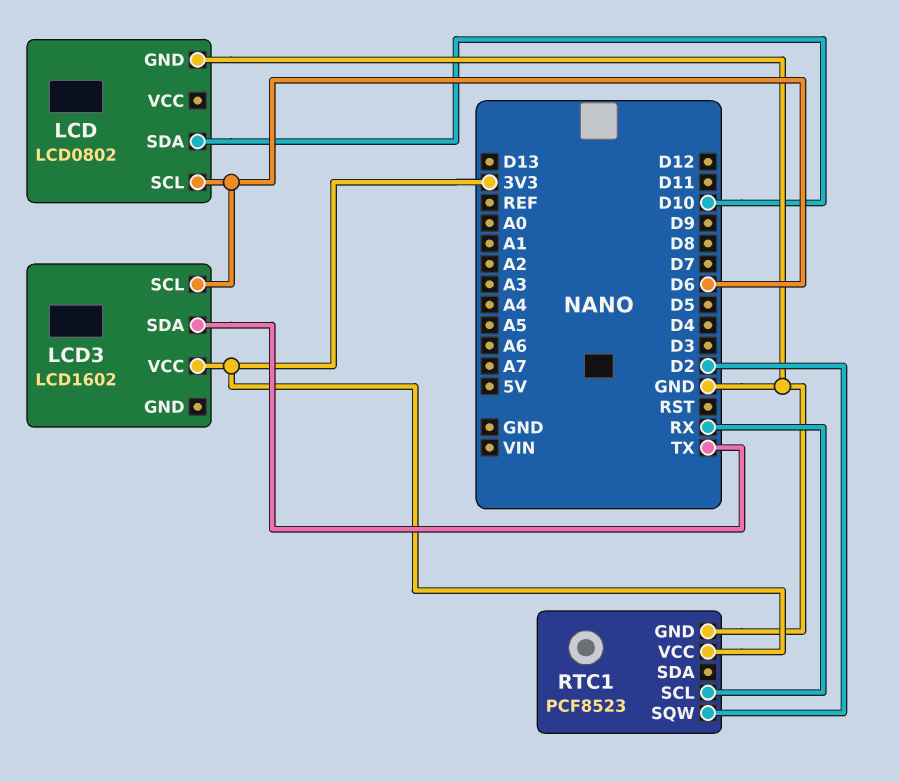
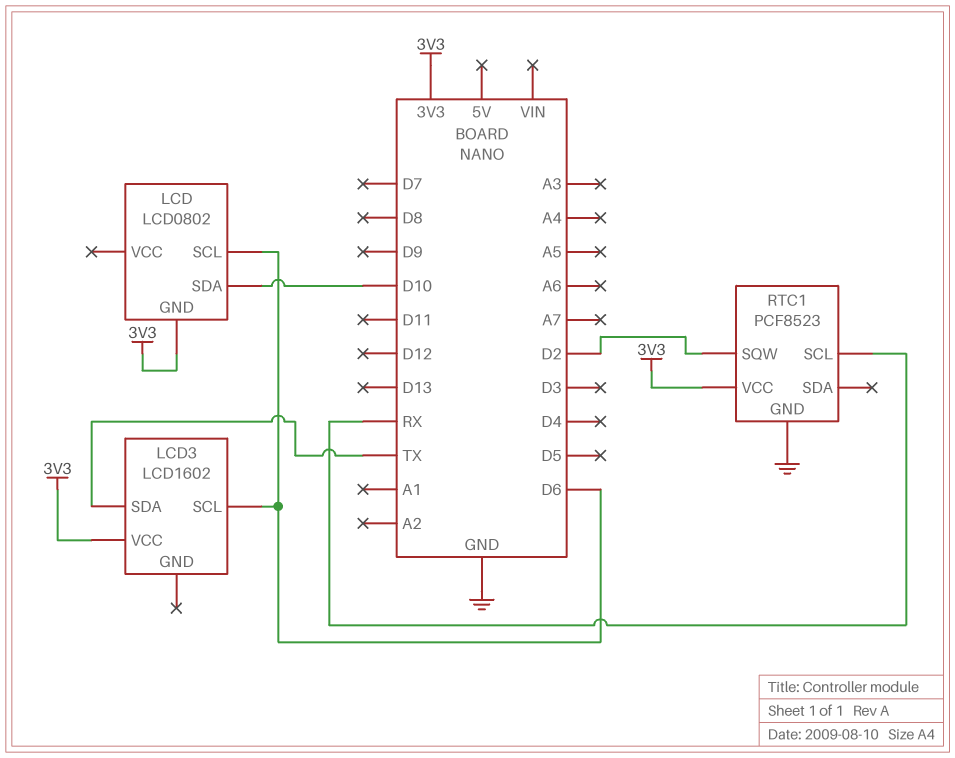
LCD pin GND: GND -> 3V3

